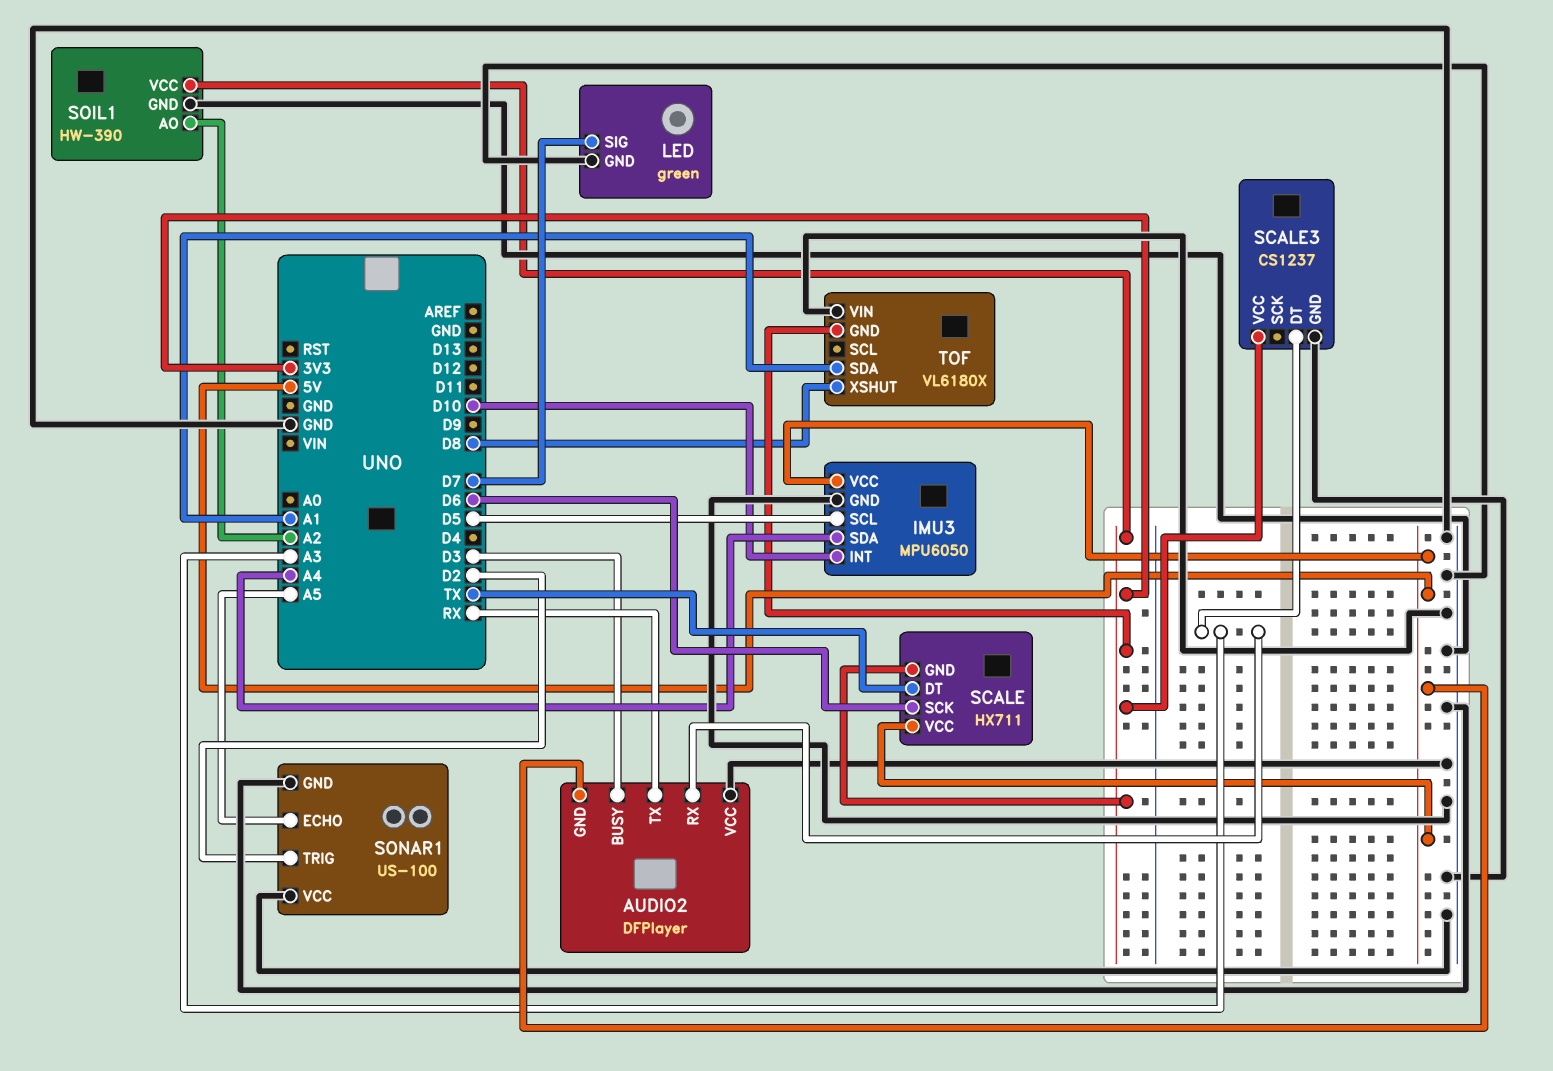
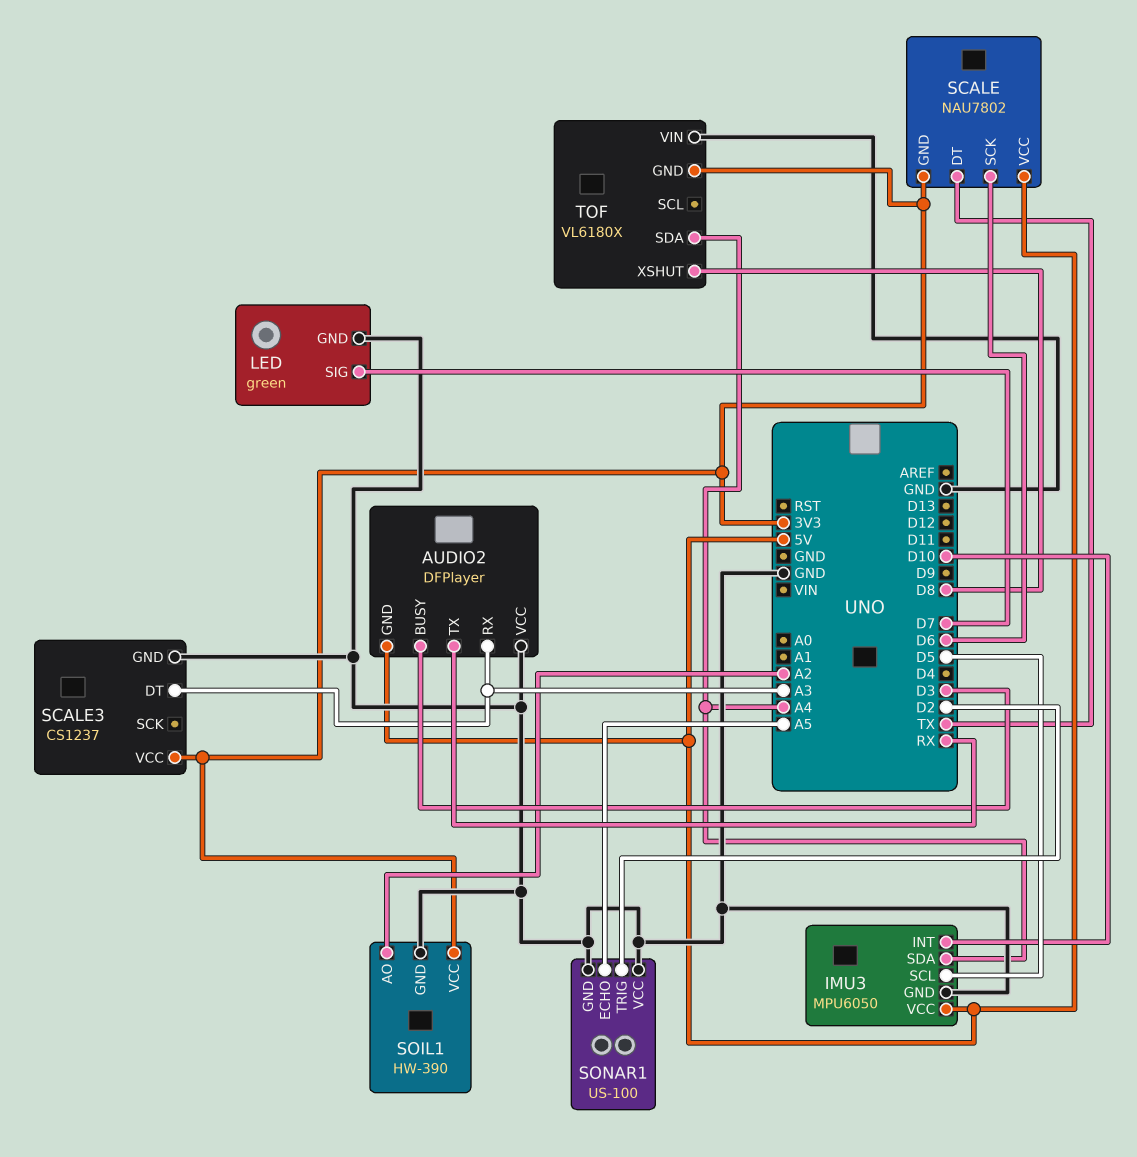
SCALE: HX711 -> NAU7802
TOF pin SDA: A1 -> A4

